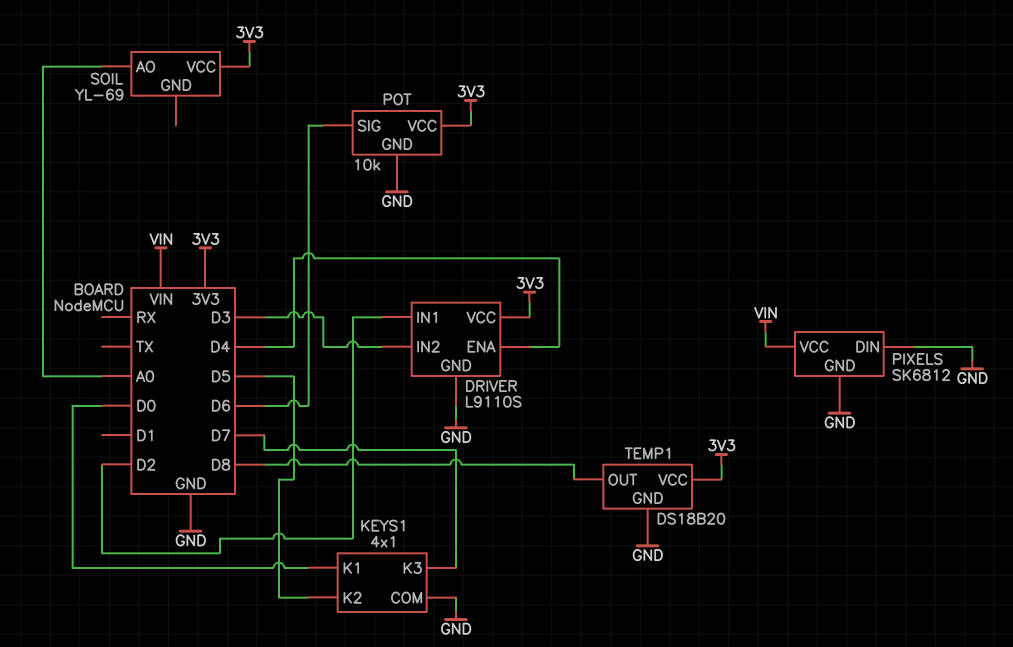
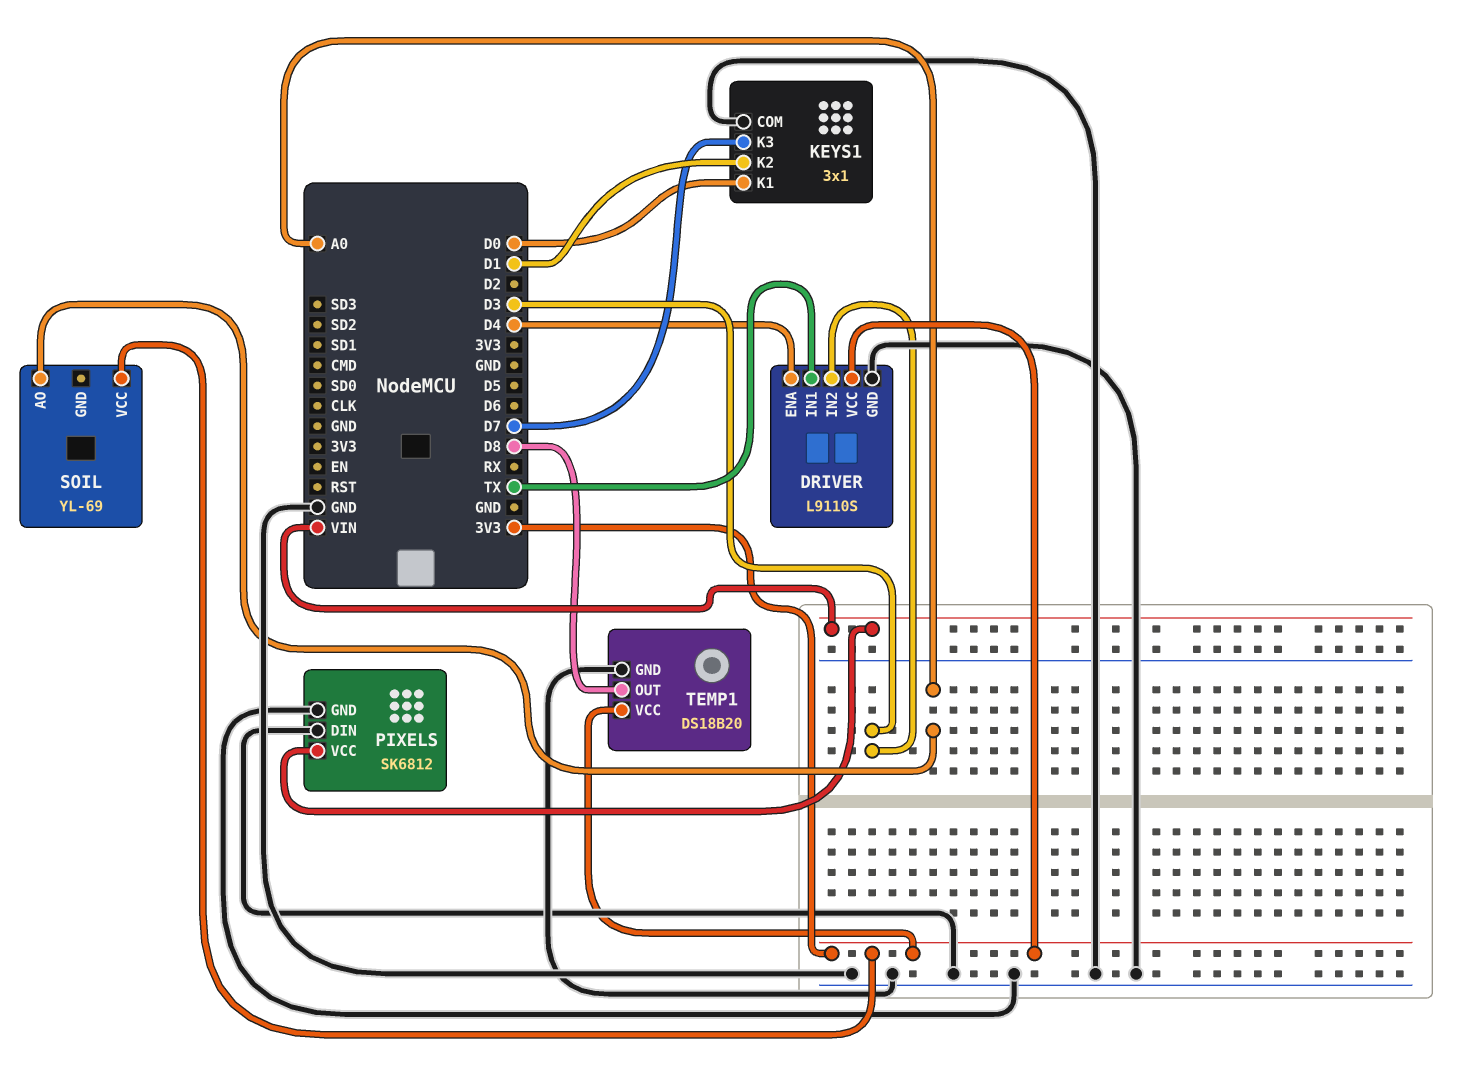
DRIVER pin IN1: D2 -> TX
KEYS1: 4x1 -> 3x1
KEYS1 pin K2: D5 -> D1
POT: 10k -> none
POT pin GND: GND -> none
POT pin SIG: D6 -> none
POT pin VCC: 3V3 -> none

